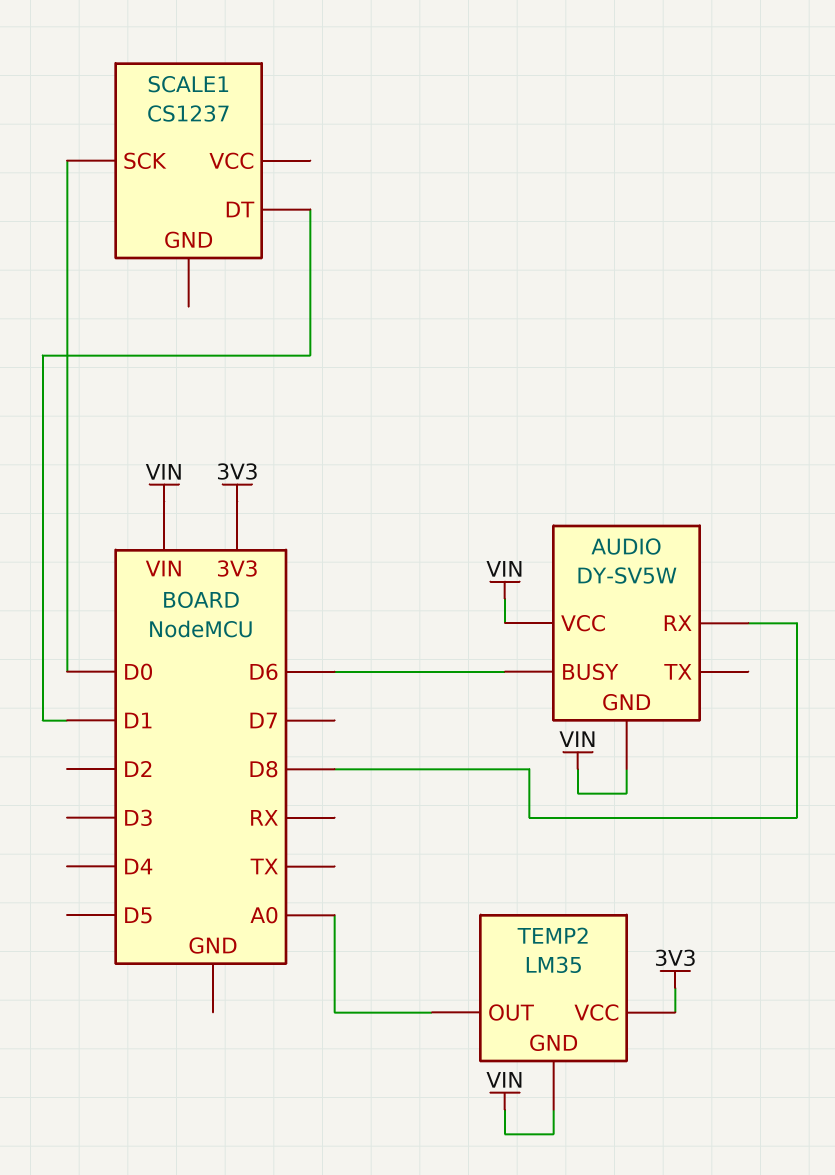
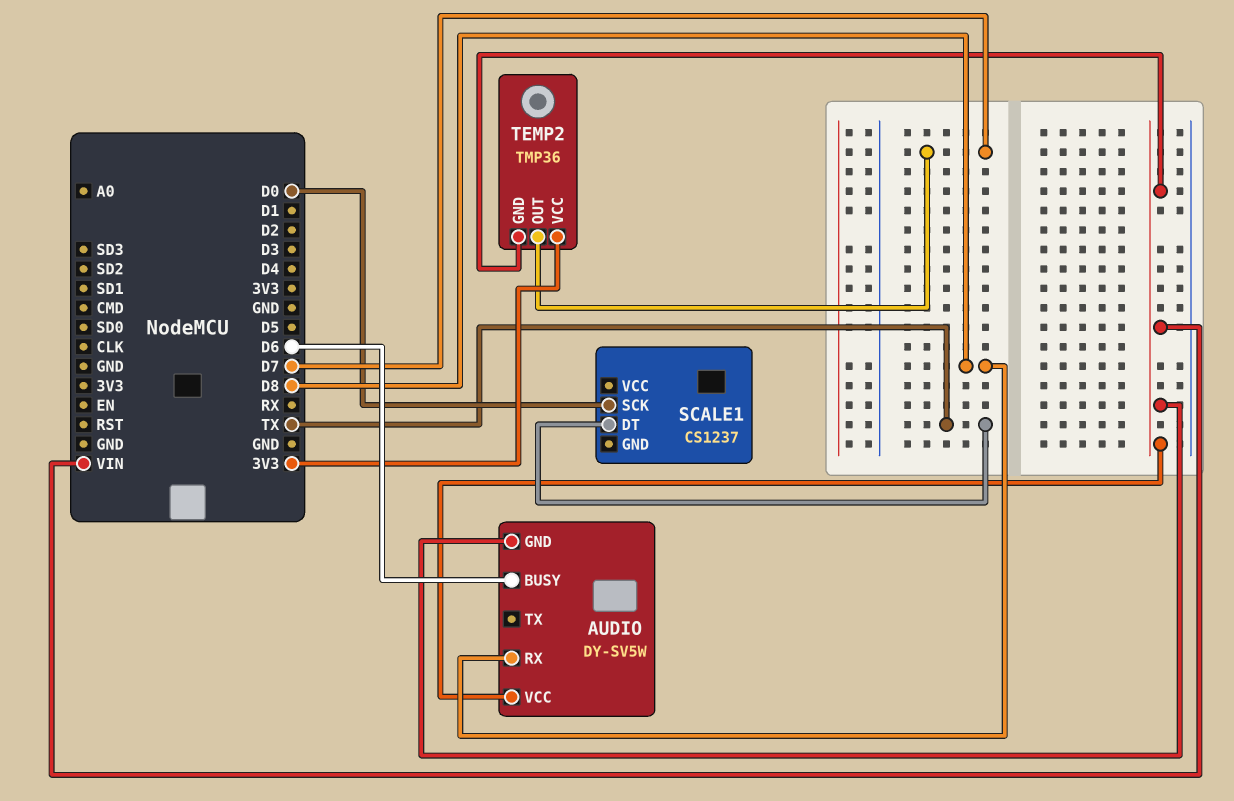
SCALE1 pin DT: D1 -> TX
TEMP2: LM35 -> TMP36
TEMP2 pin OUT: A0 -> D7

